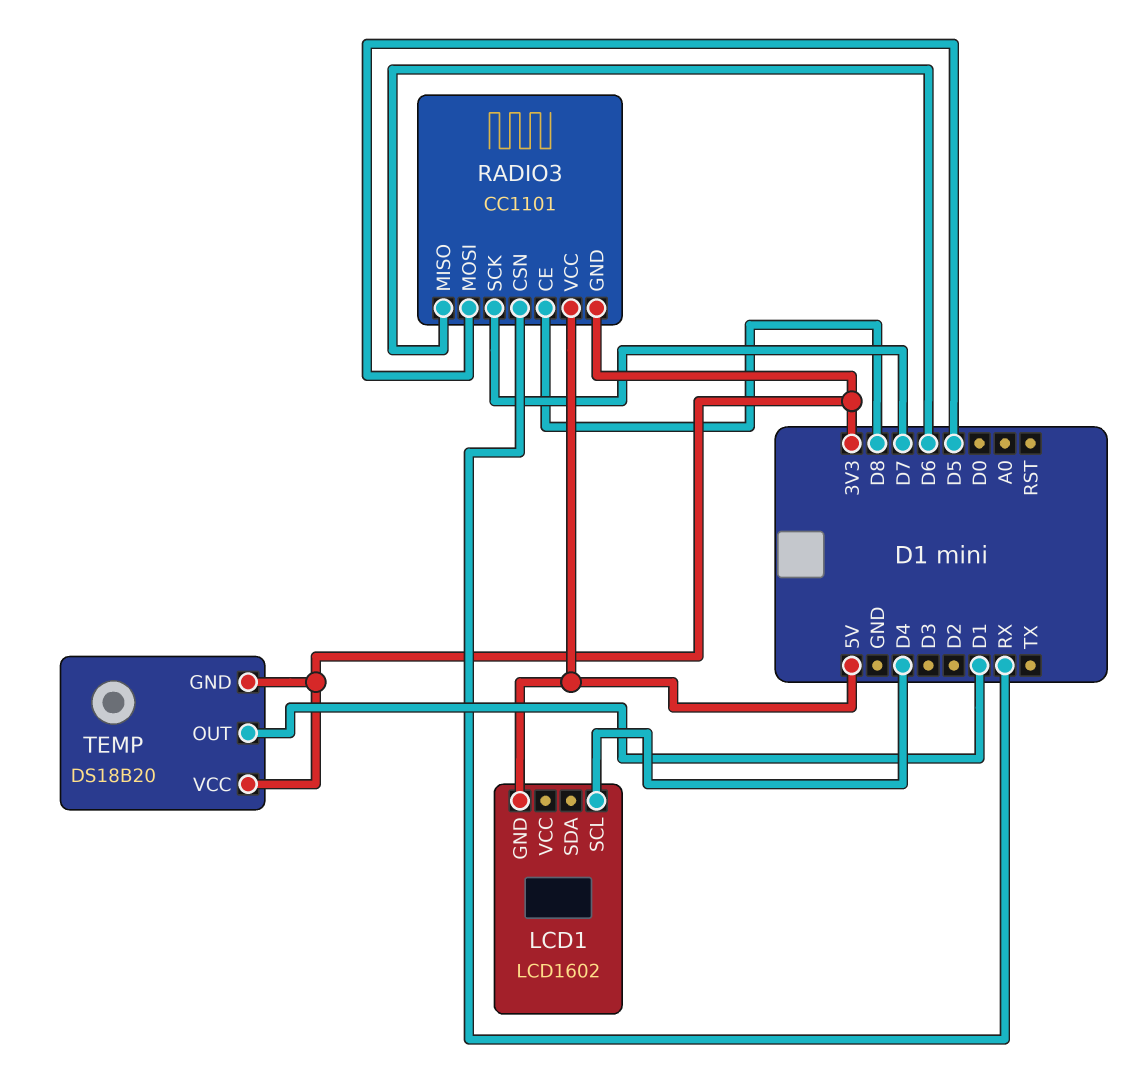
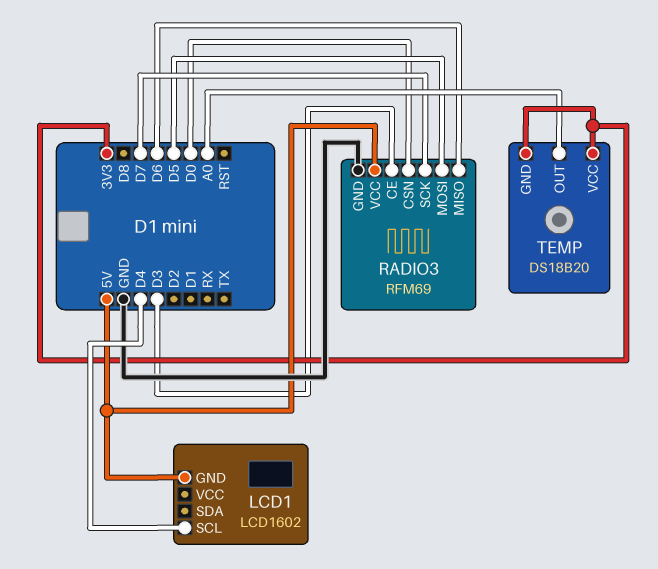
RADIO3: CC1101 -> RFM69
RADIO3 pin CE: D8 -> D3
RADIO3 pin CSN: RX -> D0
RADIO3 pin GND: 3V3 -> GND
TEMP pin OUT: D1 -> A0

